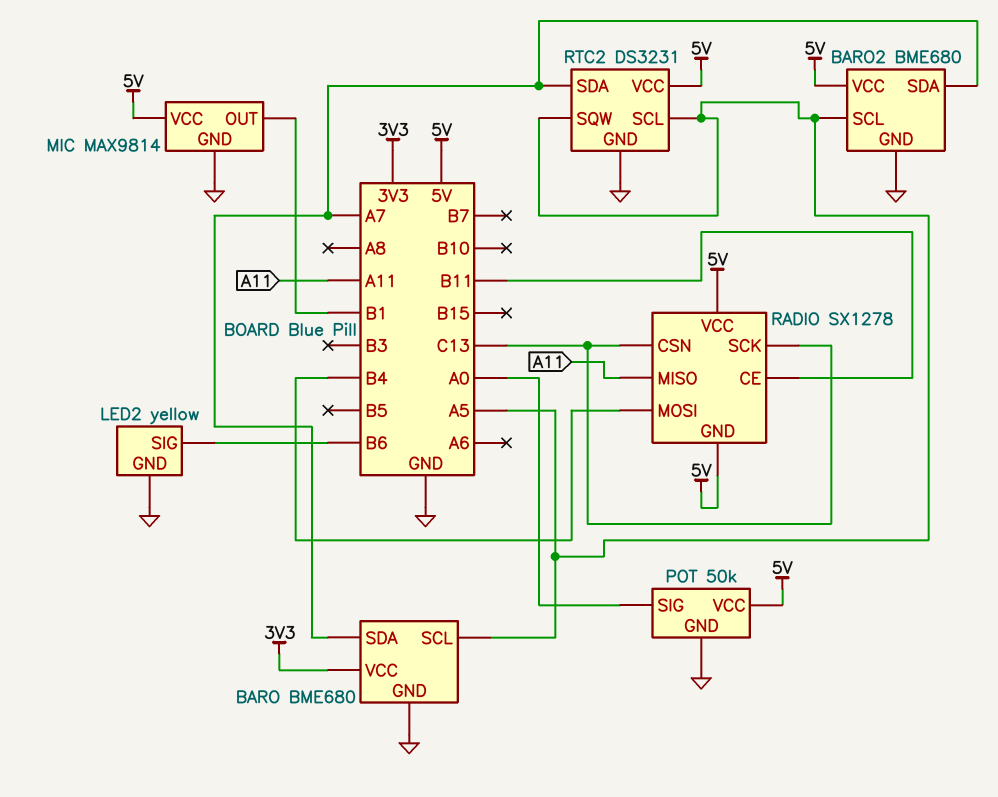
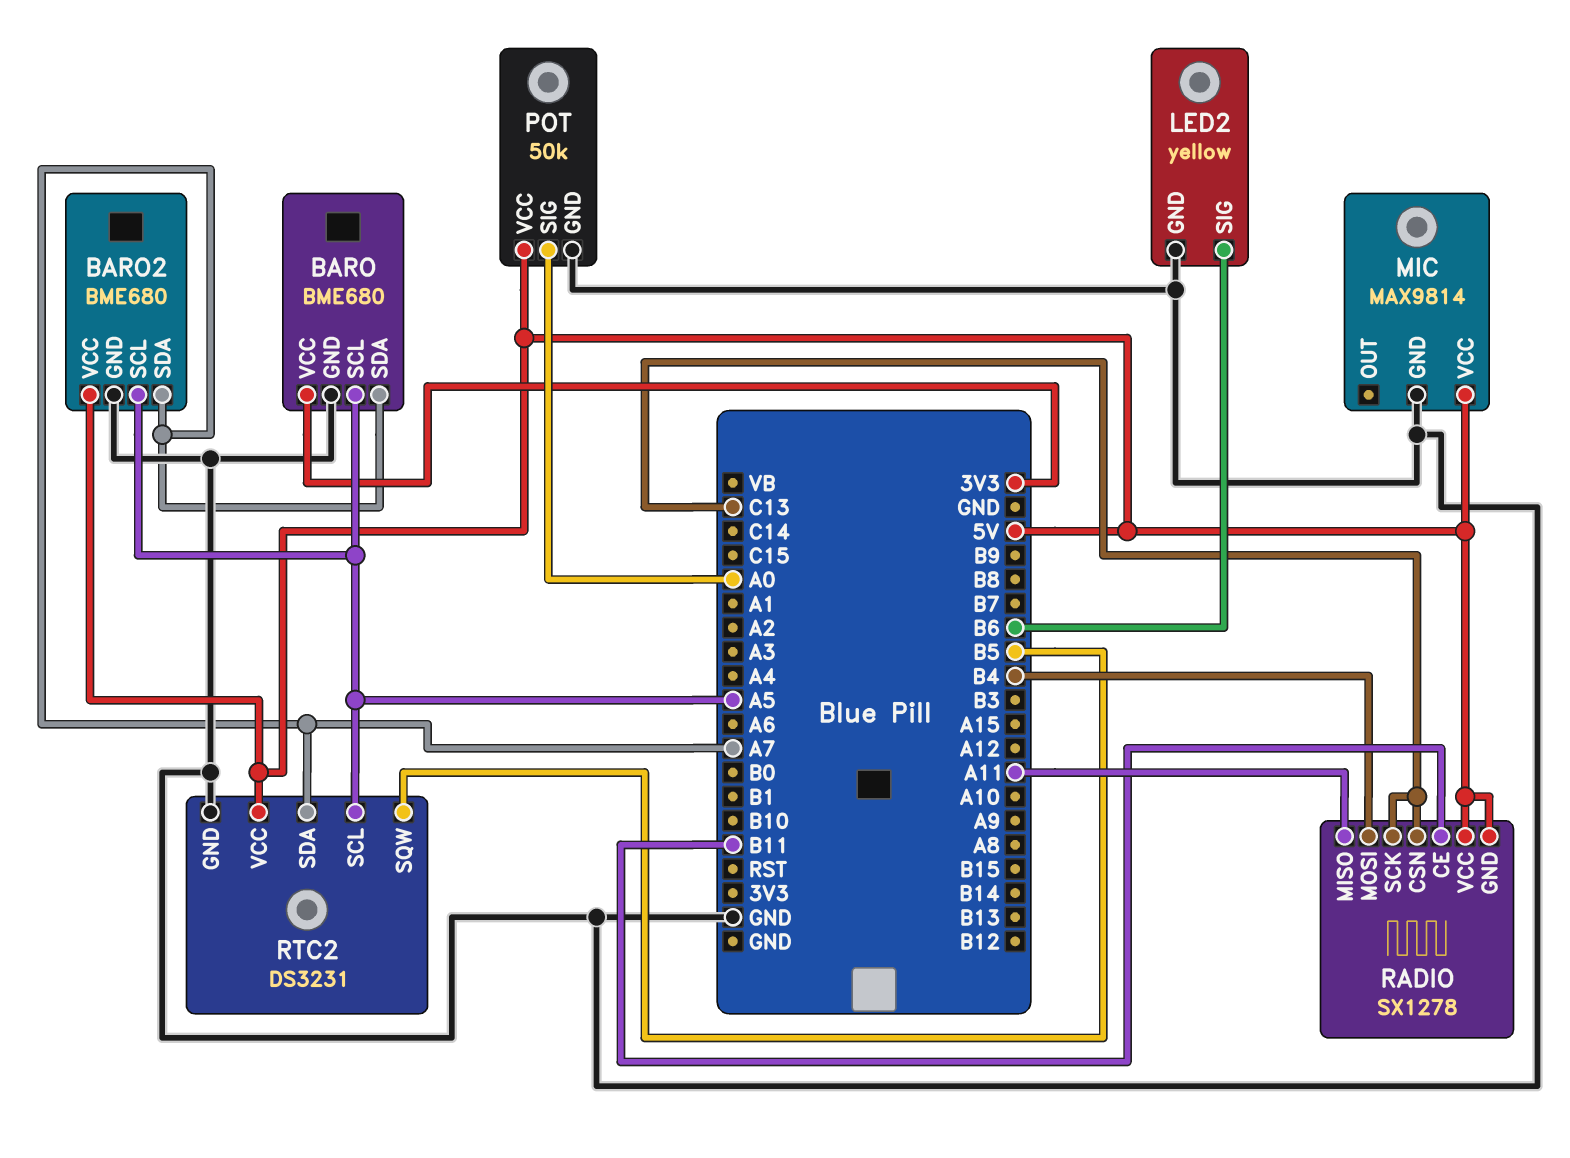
MIC pin OUT: B1 -> none
RTC2 pin SQW: A5 -> B5

